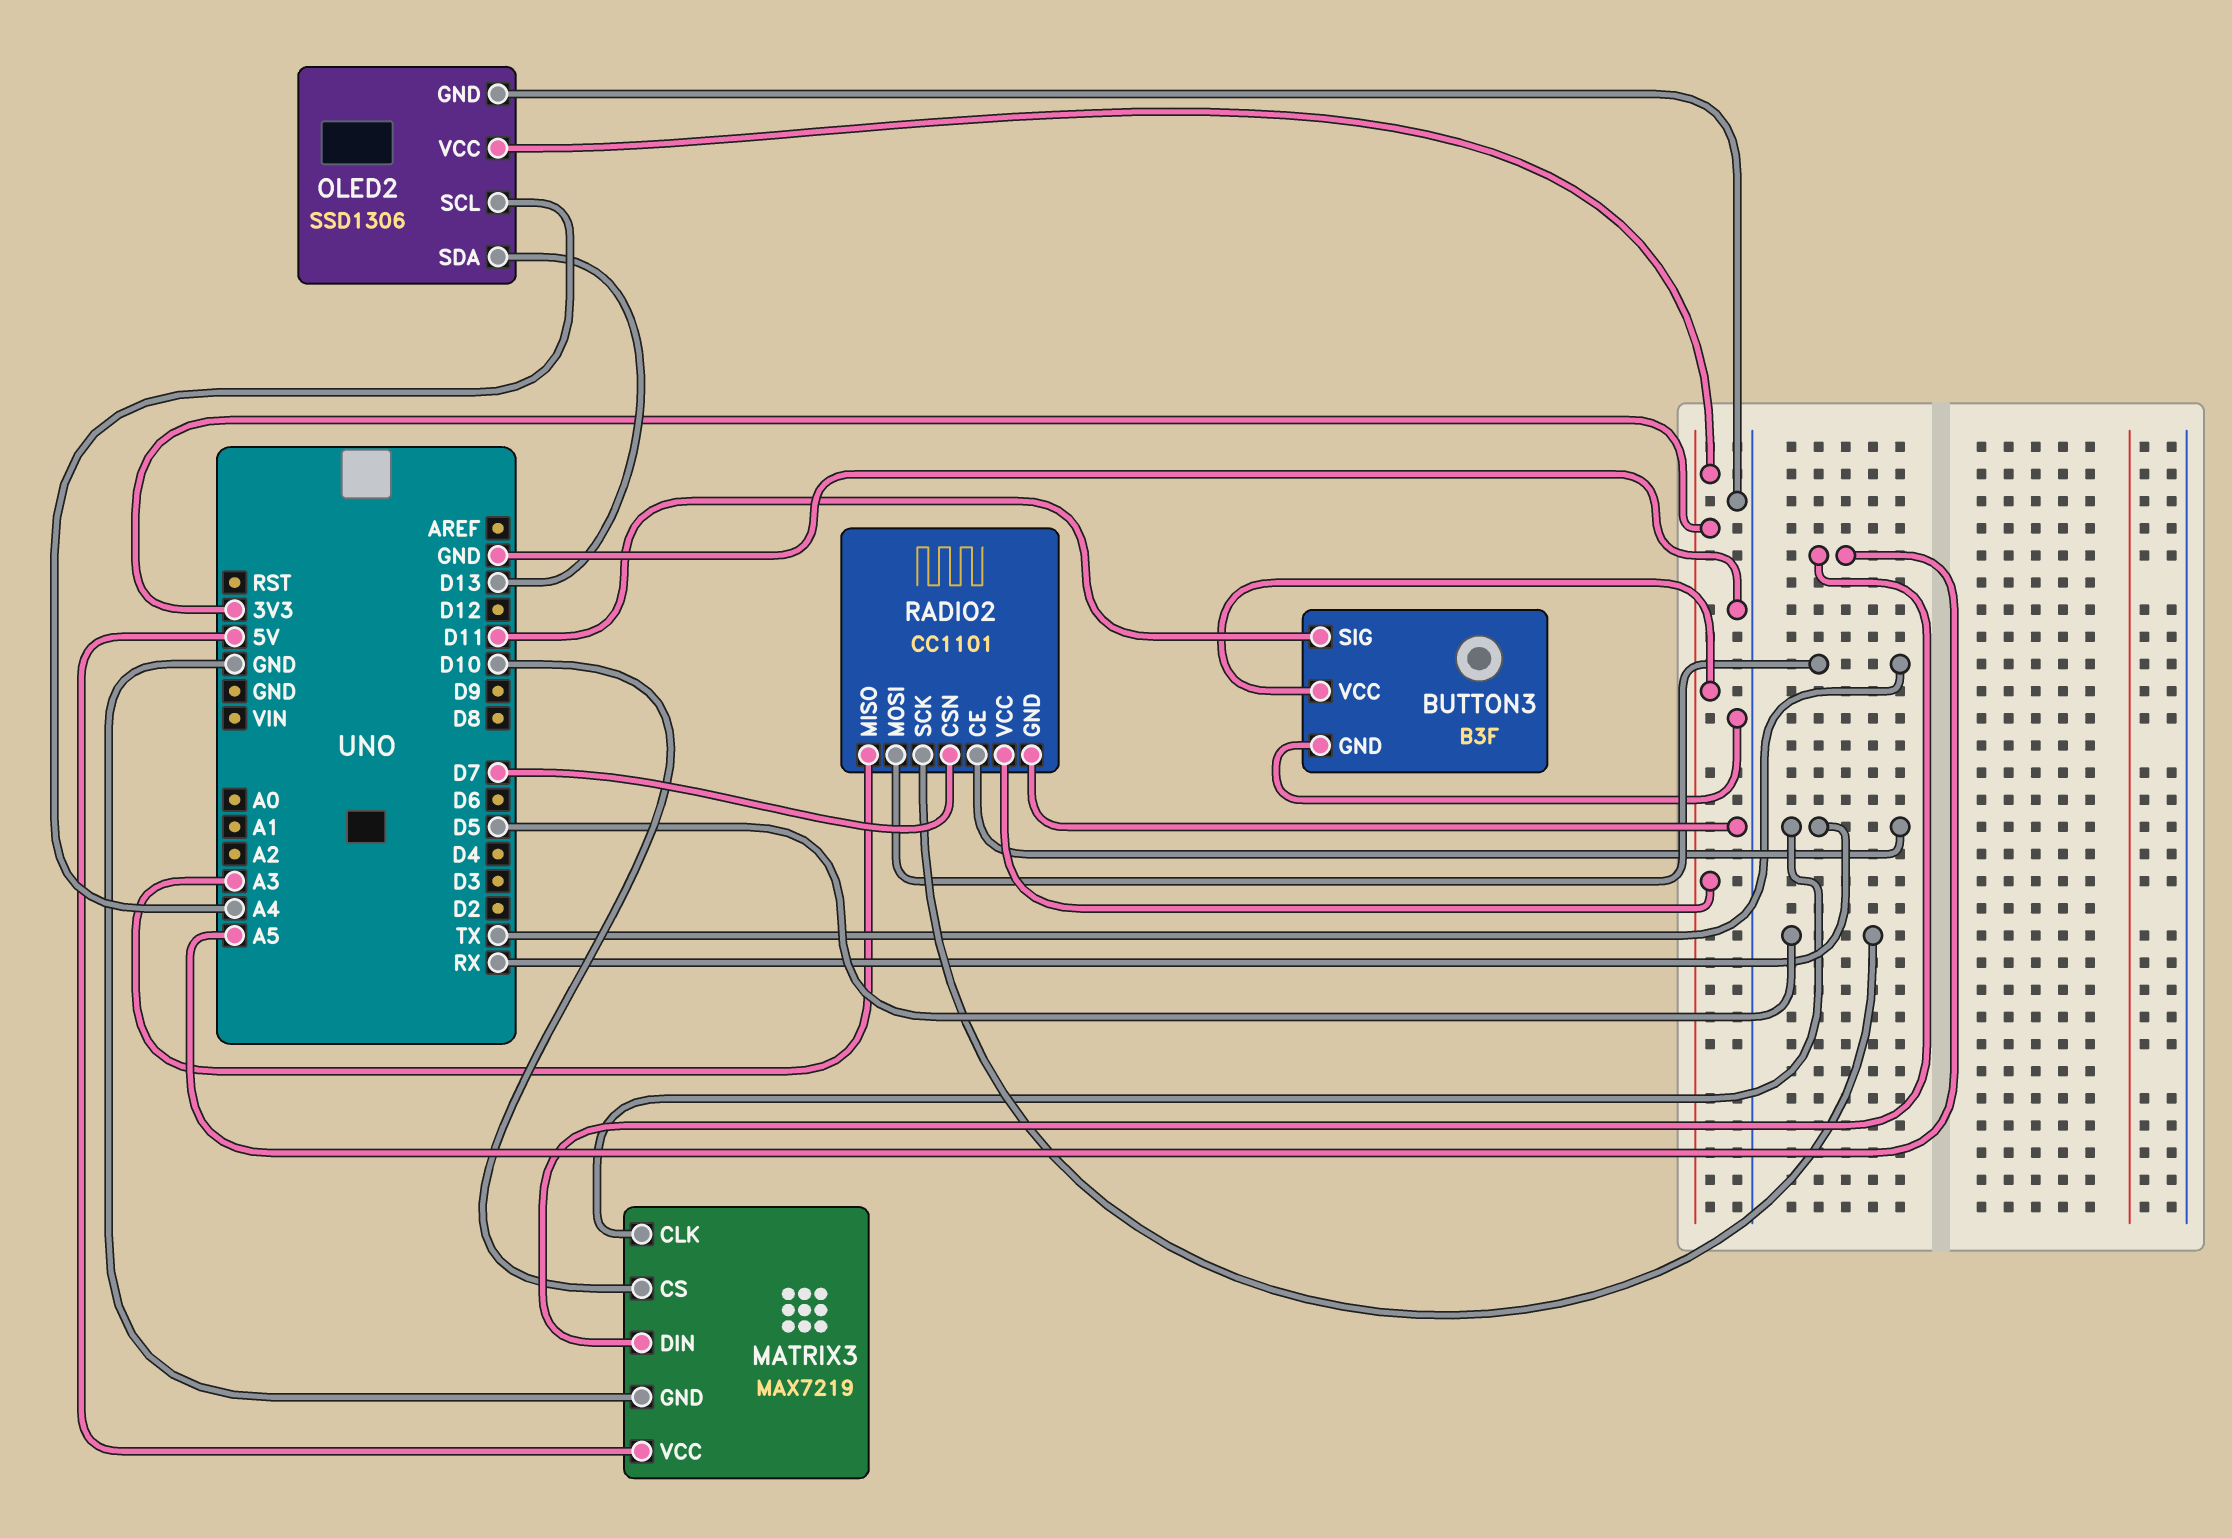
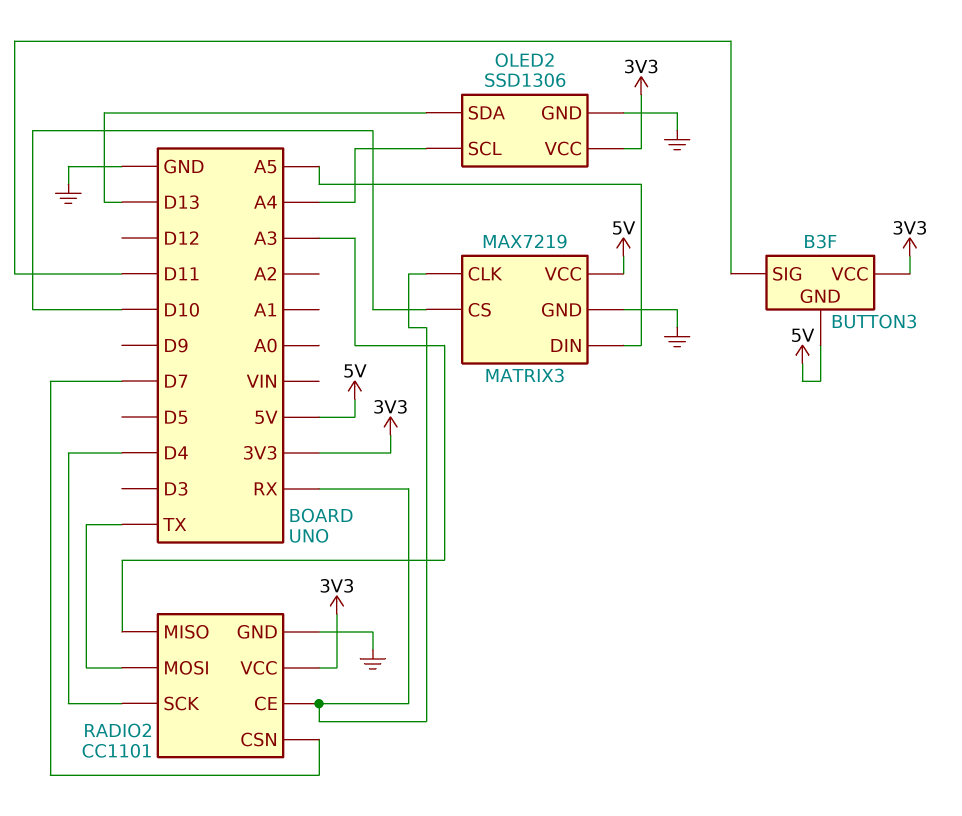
BUTTON3 pin GND: GND -> 5V
RADIO2 pin SCK: D5 -> D4

